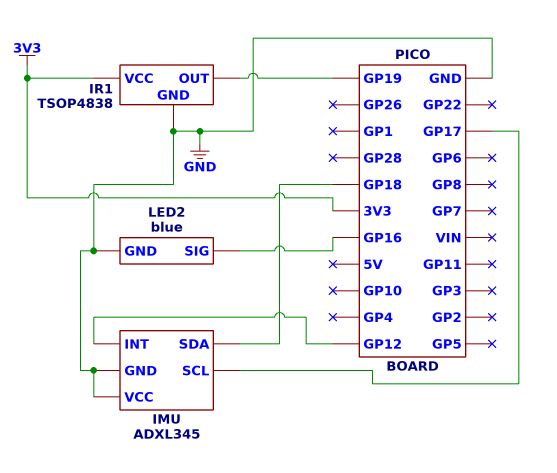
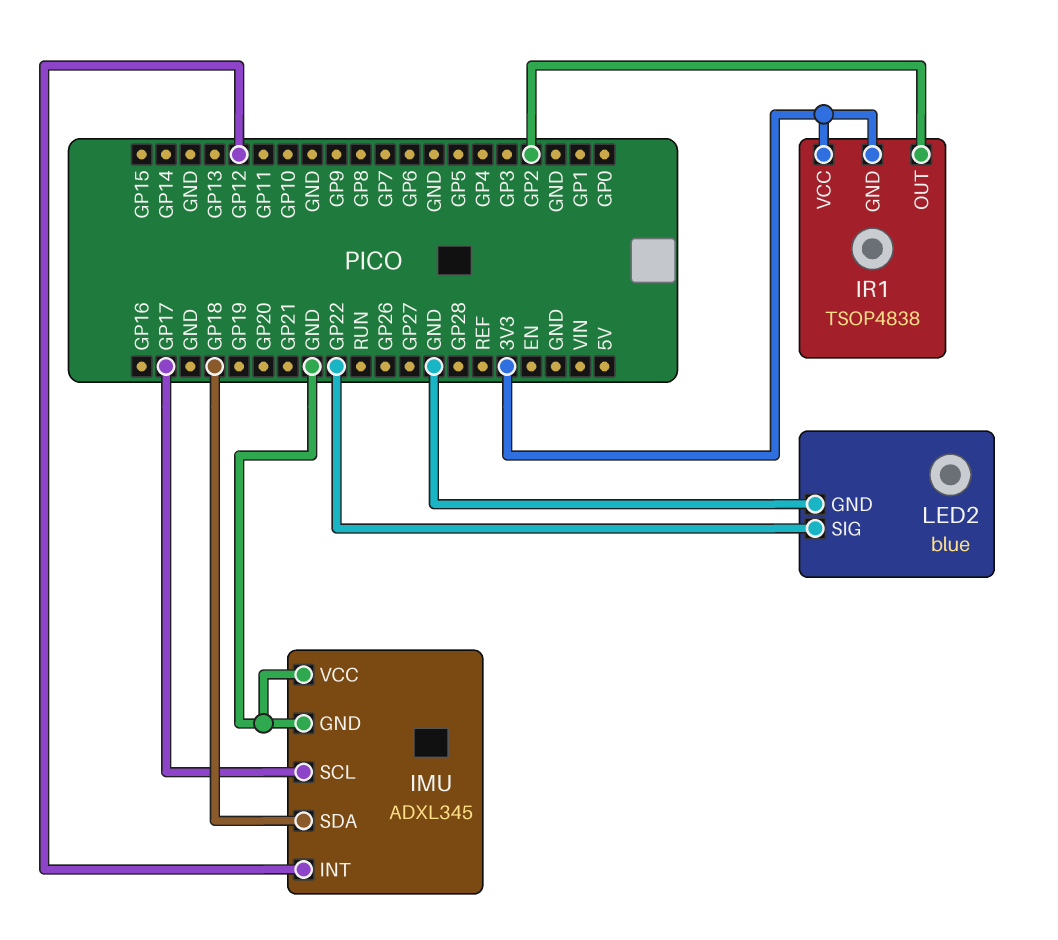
IR1 pin GND: GND -> 3V3
IR1 pin OUT: GP19 -> GP2
LED2 pin SIG: GP16 -> GP22

